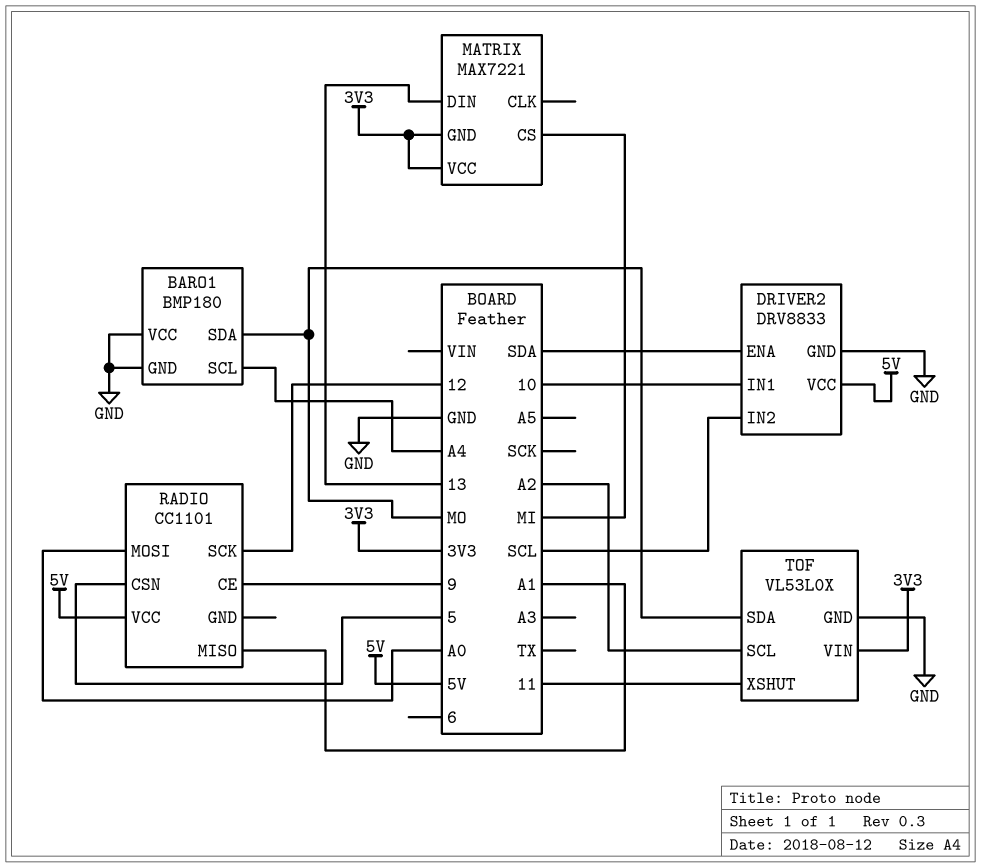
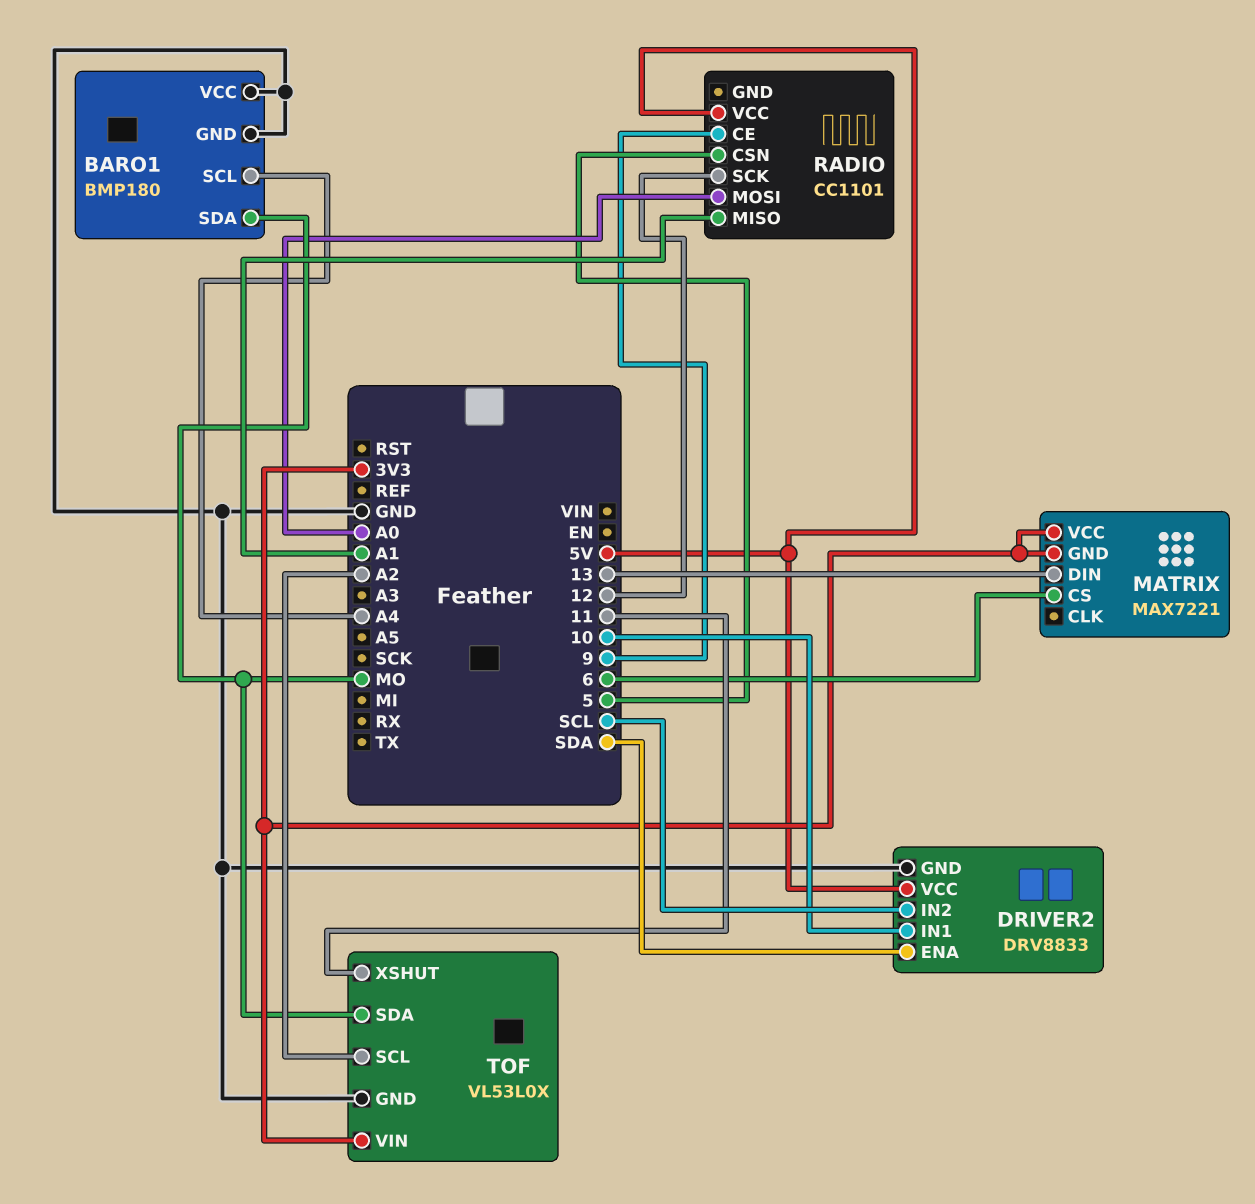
MATRIX pin CS: MI -> 6

